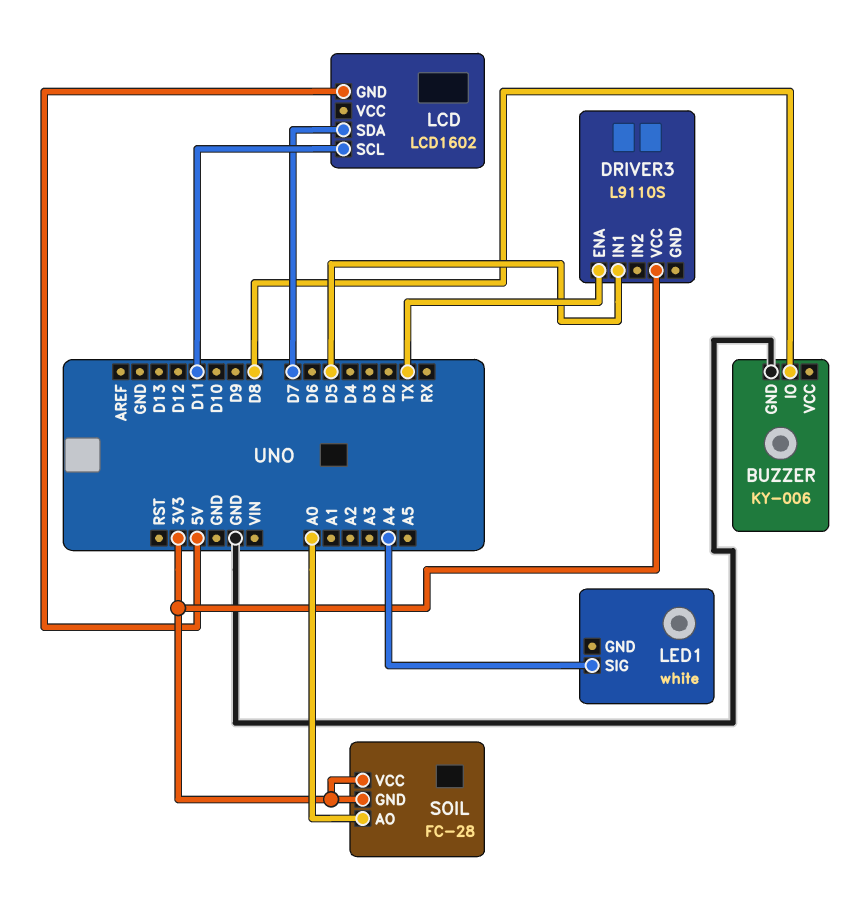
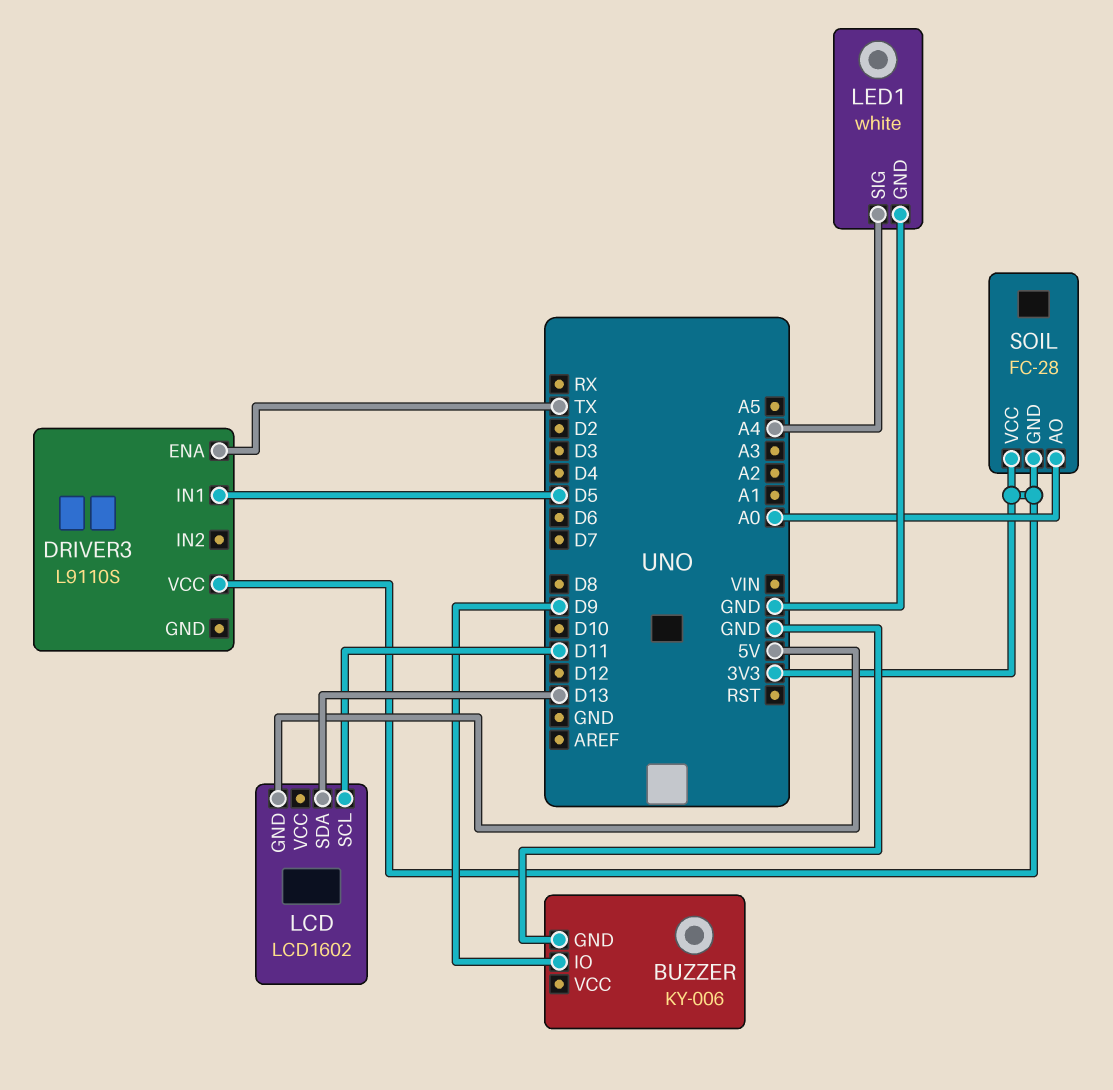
BUZZER pin IO: D8 -> D9
LCD pin SDA: D7 -> D13
LED1 pin GND: none -> GND

